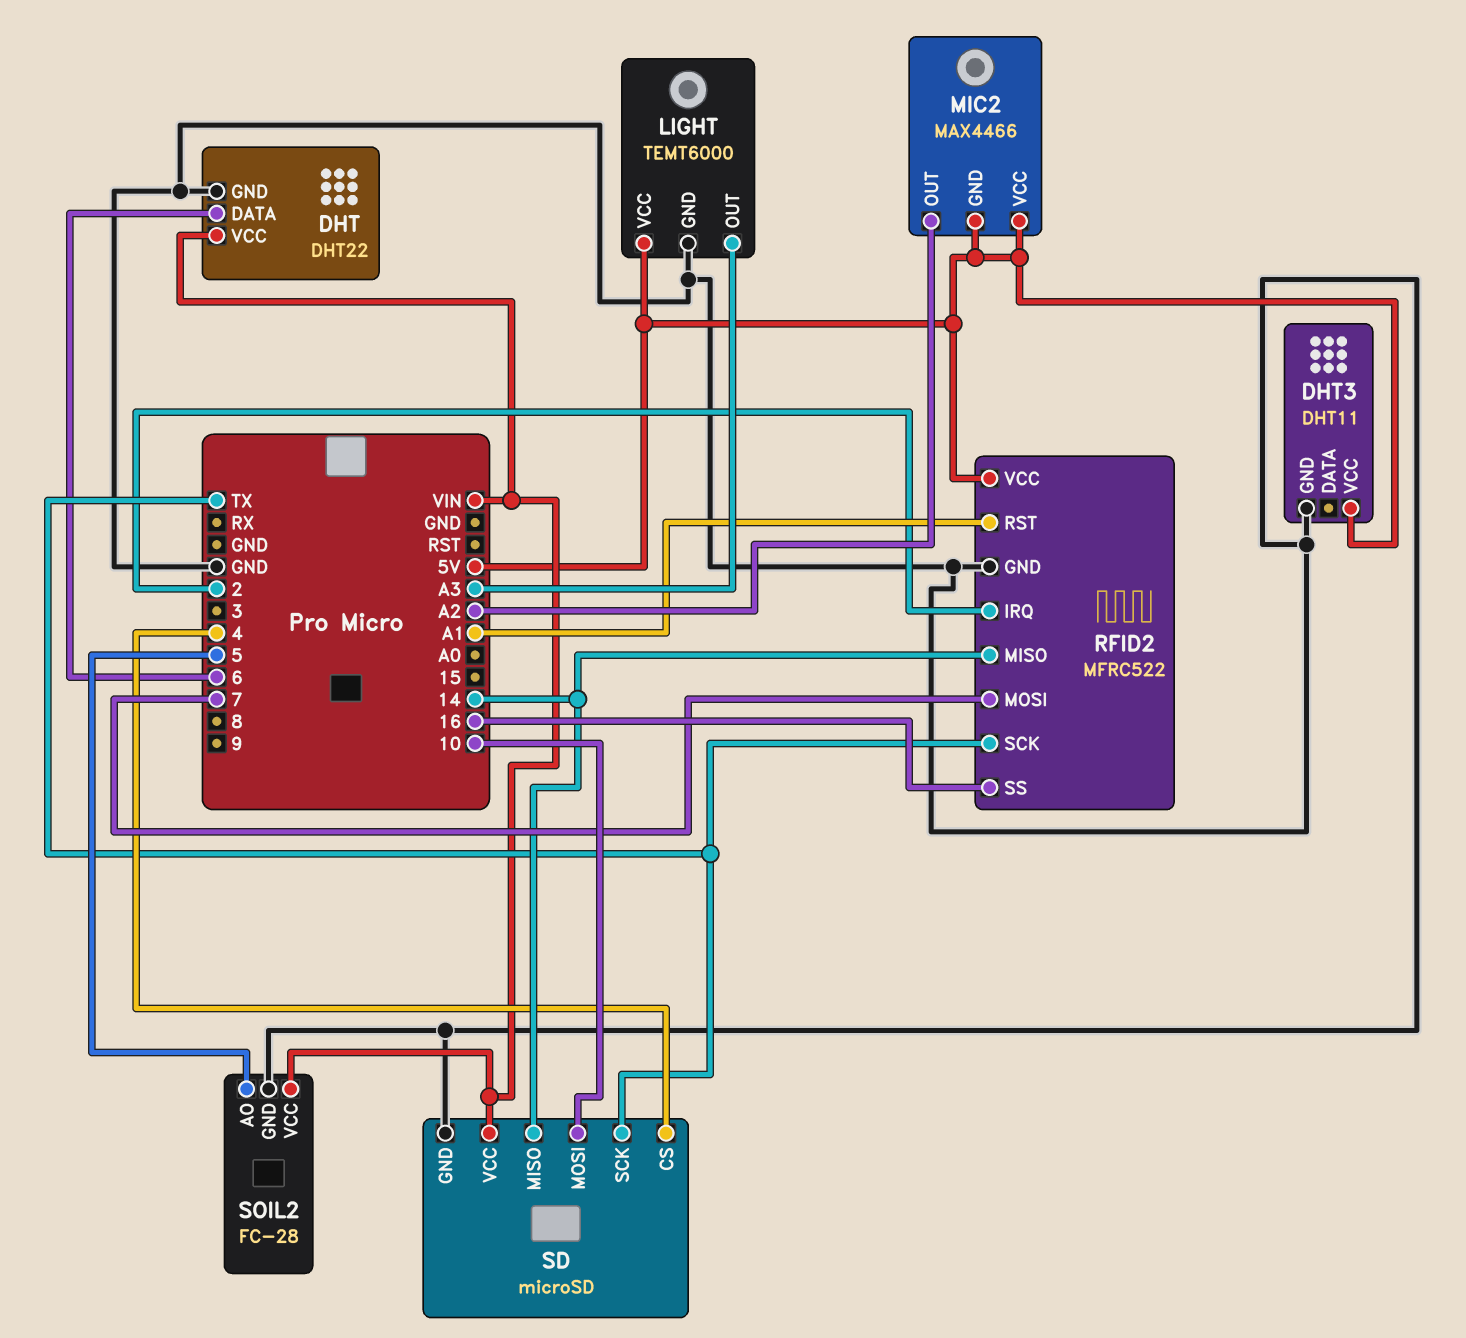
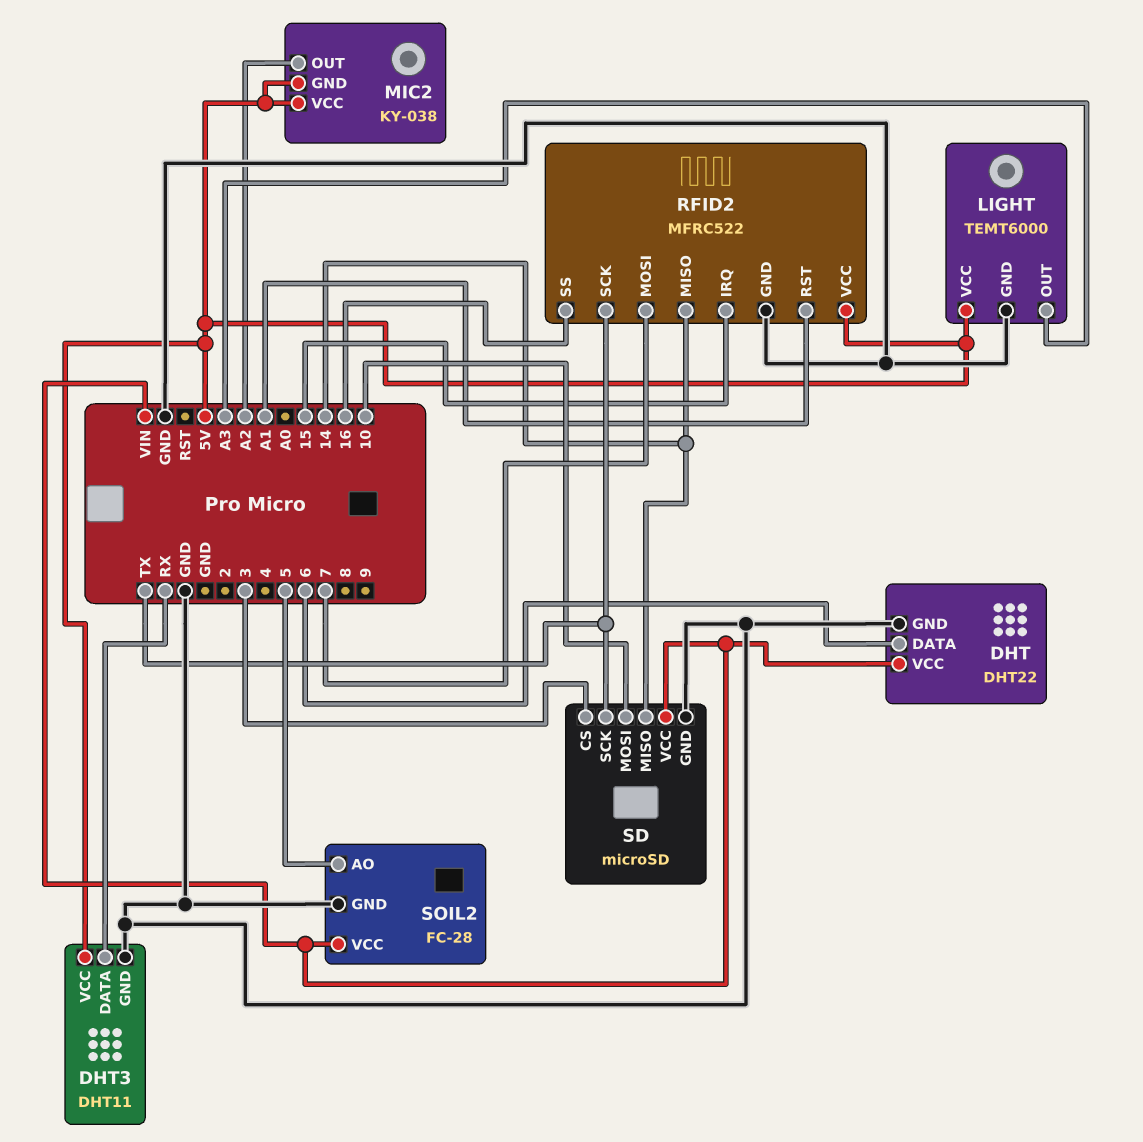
DHT3 pin DATA: none -> RX
MIC2: MAX4466 -> KY-038
RFID2 pin IRQ: 2 -> 15
SD pin CS: 4 -> 3

